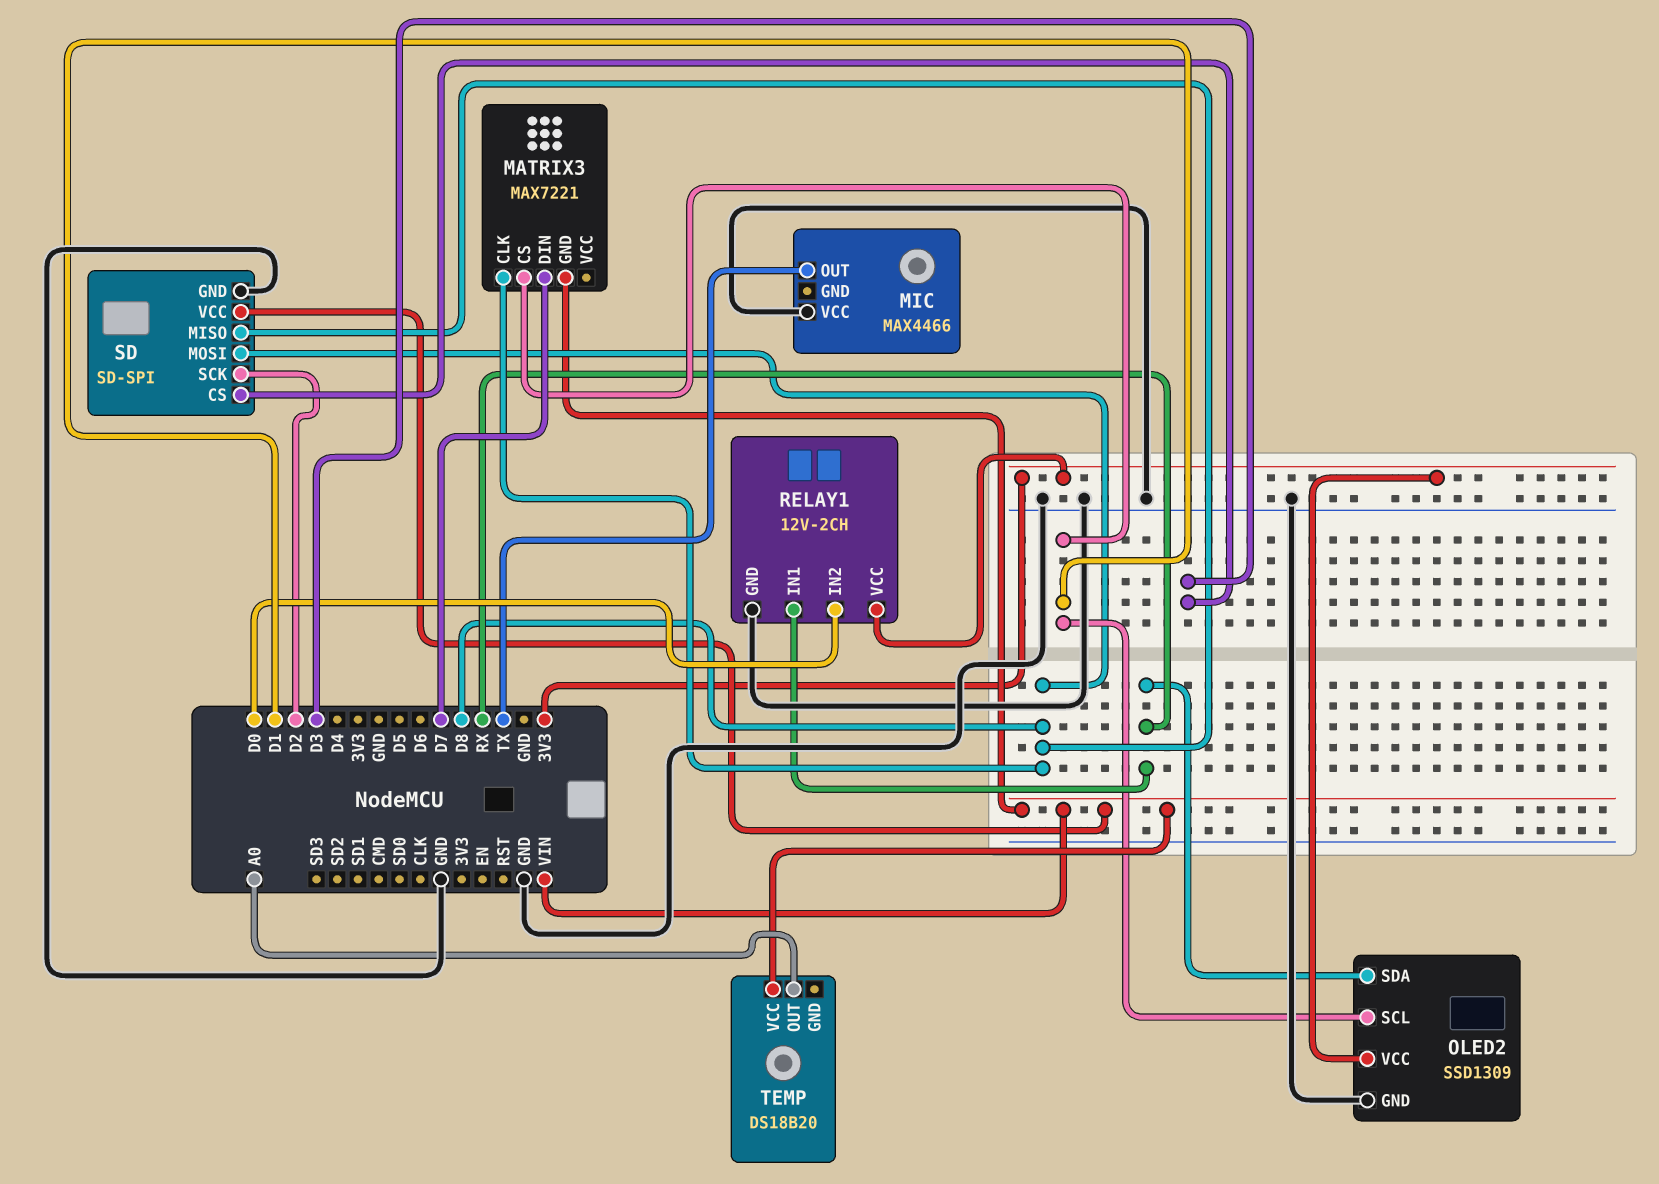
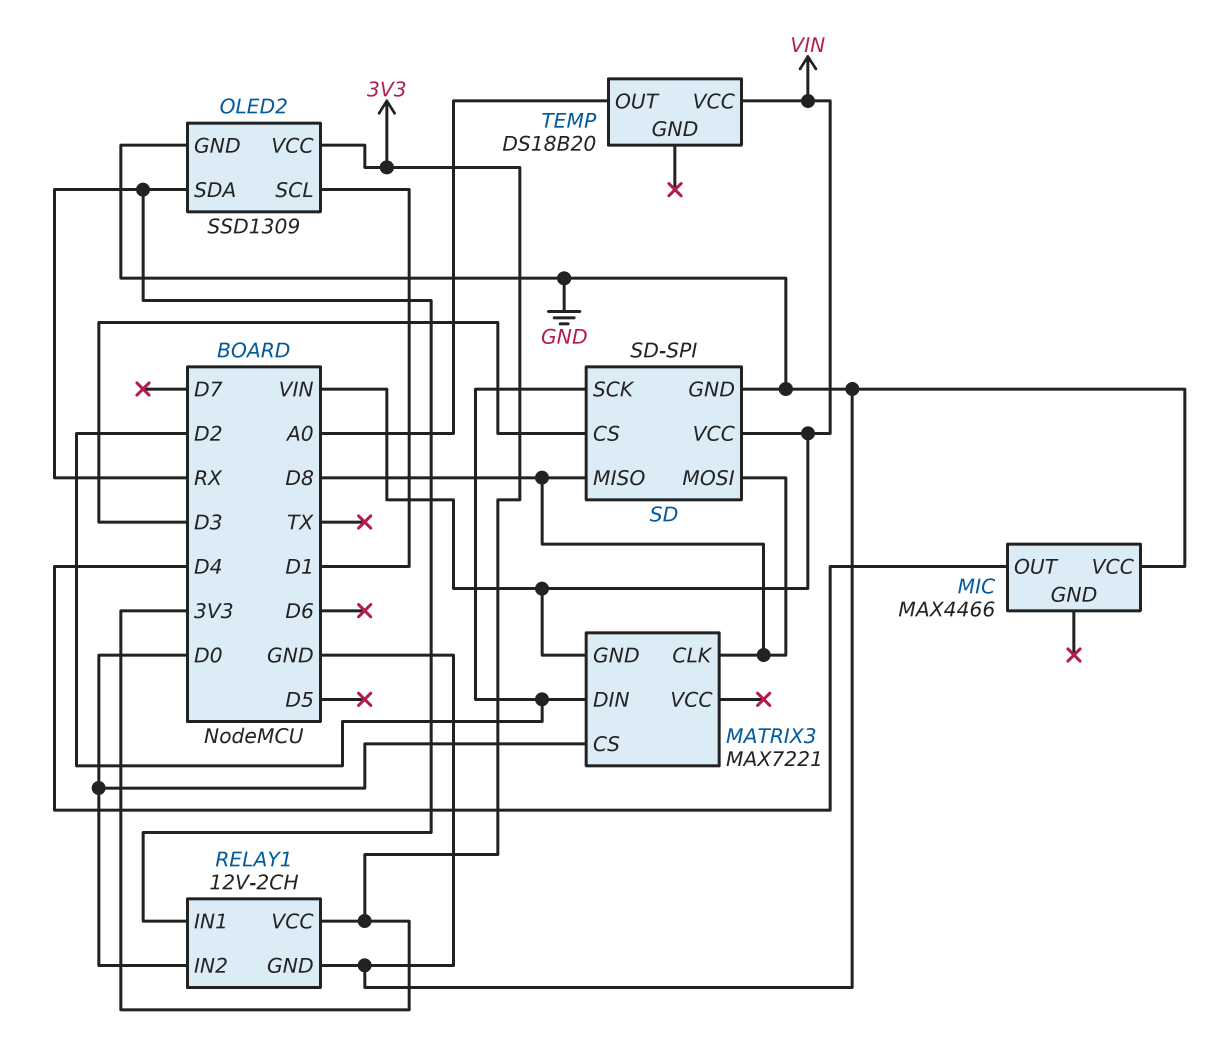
MATRIX3 pin CS: D1 -> D0
MATRIX3 pin DIN: D7 -> D2
MIC pin OUT: TX -> D4

